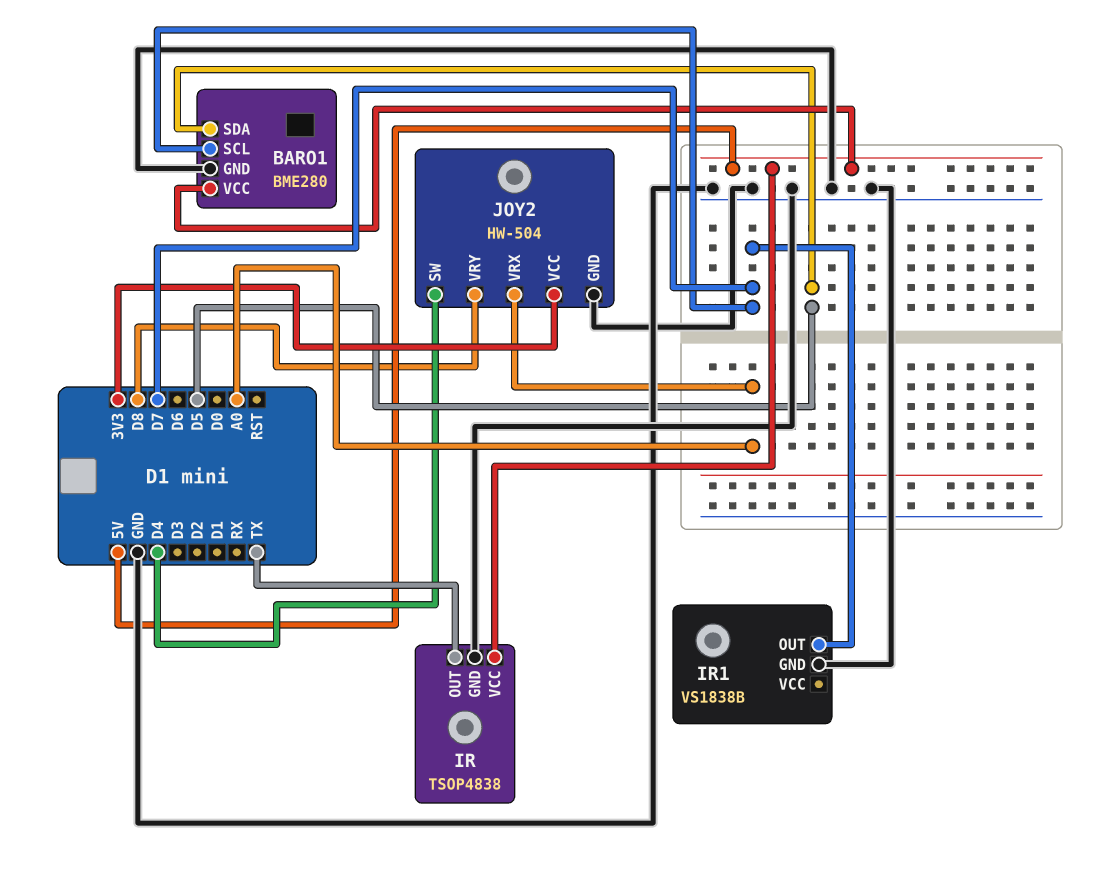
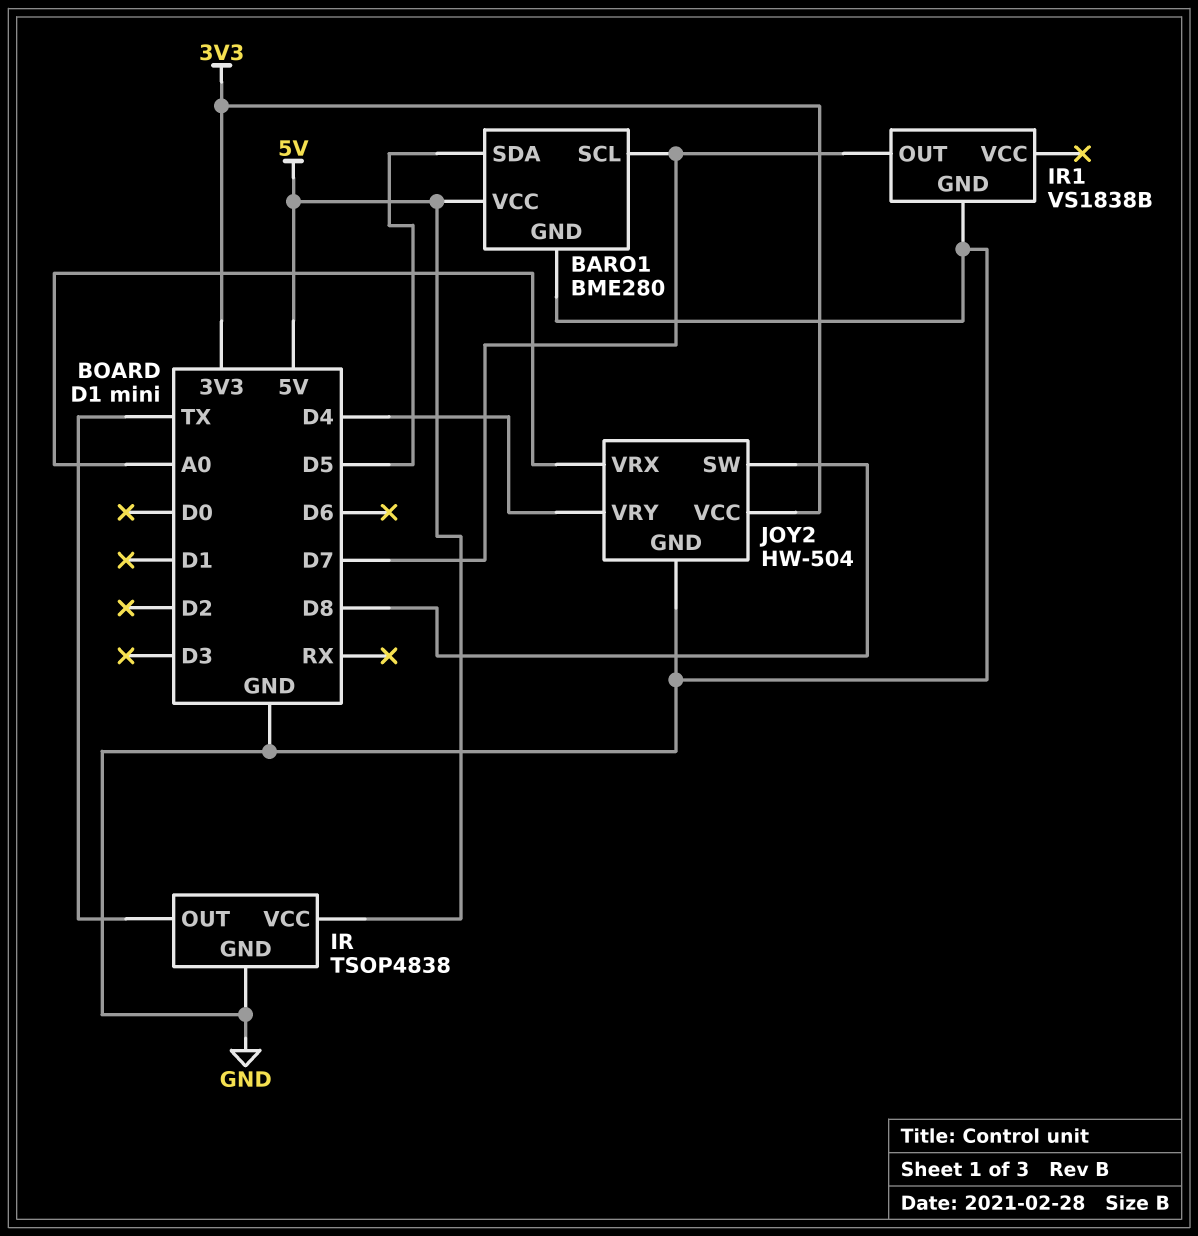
JOY2 pin SW: D4 -> D8
JOY2 pin VRY: D8 -> D4

